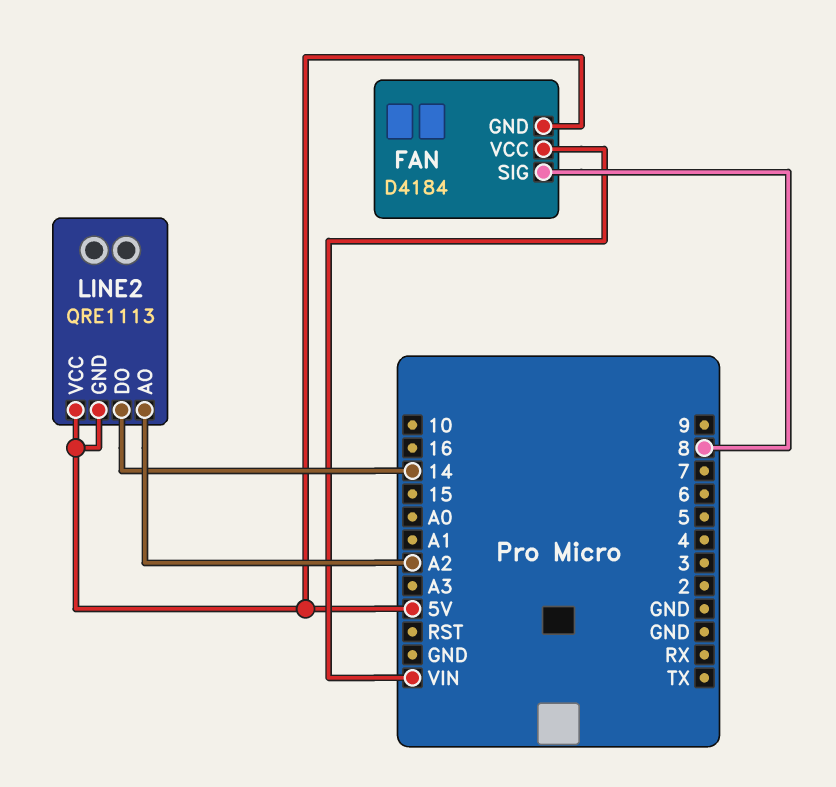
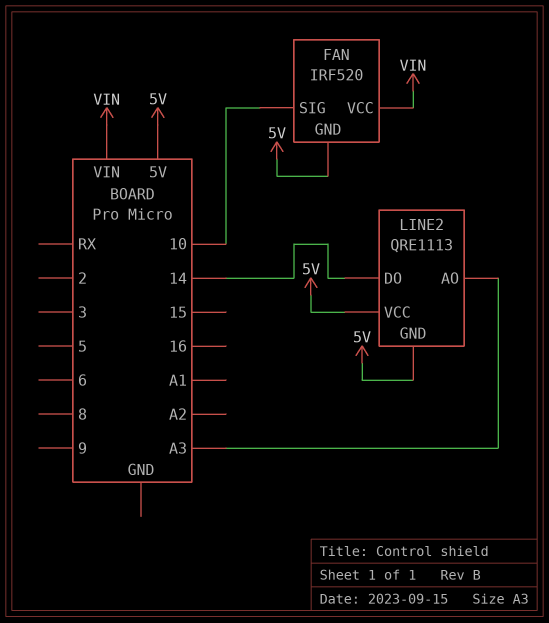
FAN: D4184 -> IRF520
FAN pin SIG: 8 -> 10
LINE2 pin AO: A2 -> A3

